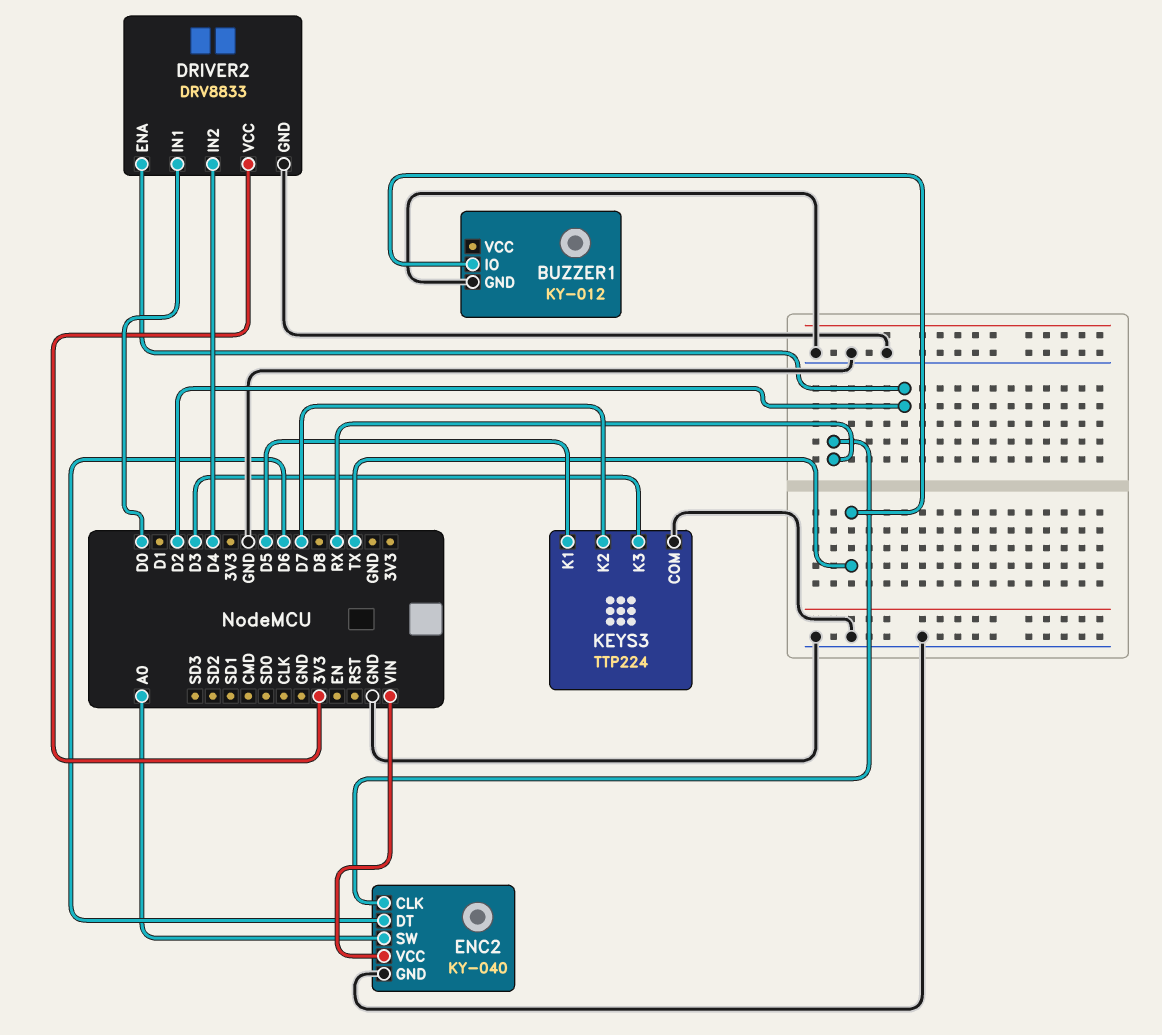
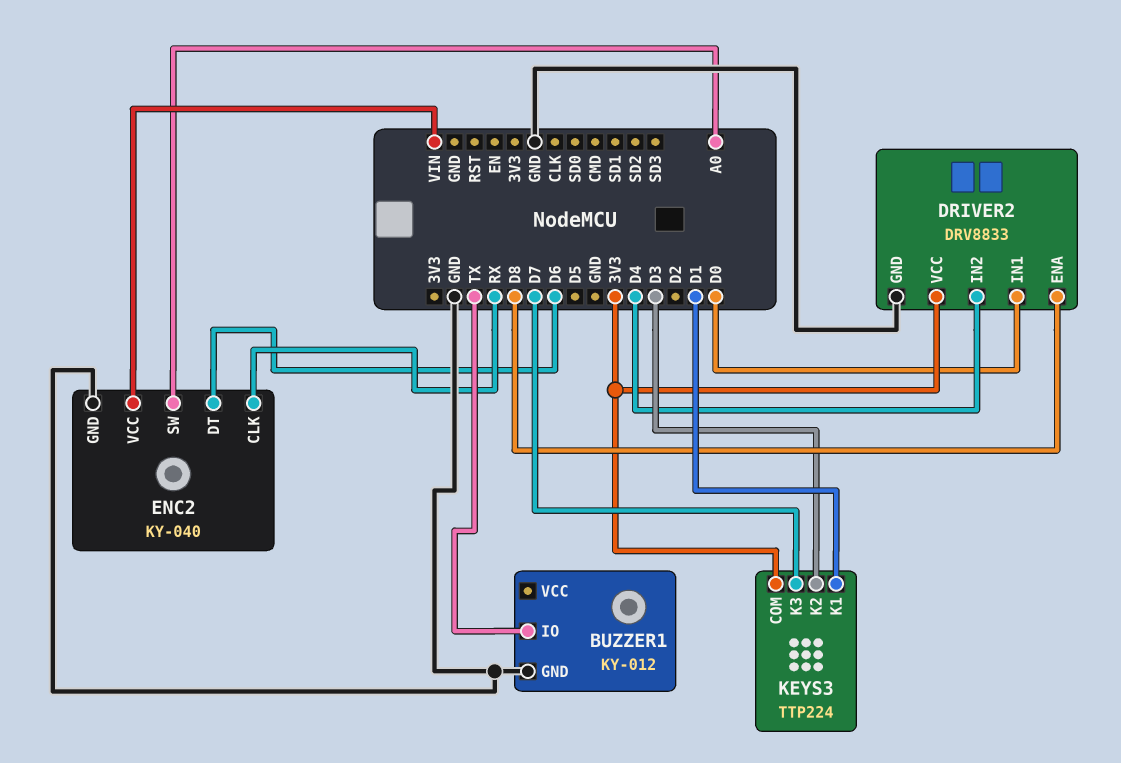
DRIVER2 pin ENA: D2 -> D8
KEYS3 pin COM: GND -> 3V3
KEYS3 pin K1: D5 -> D1
KEYS3 pin K2: D7 -> D3
KEYS3 pin K3: D3 -> D7

